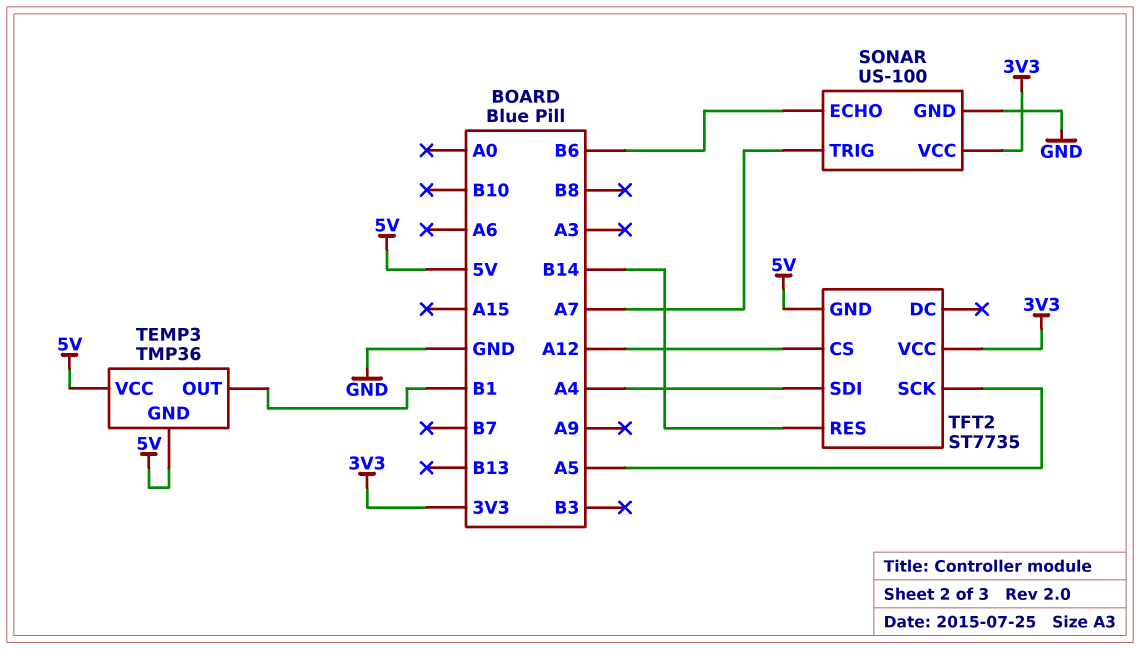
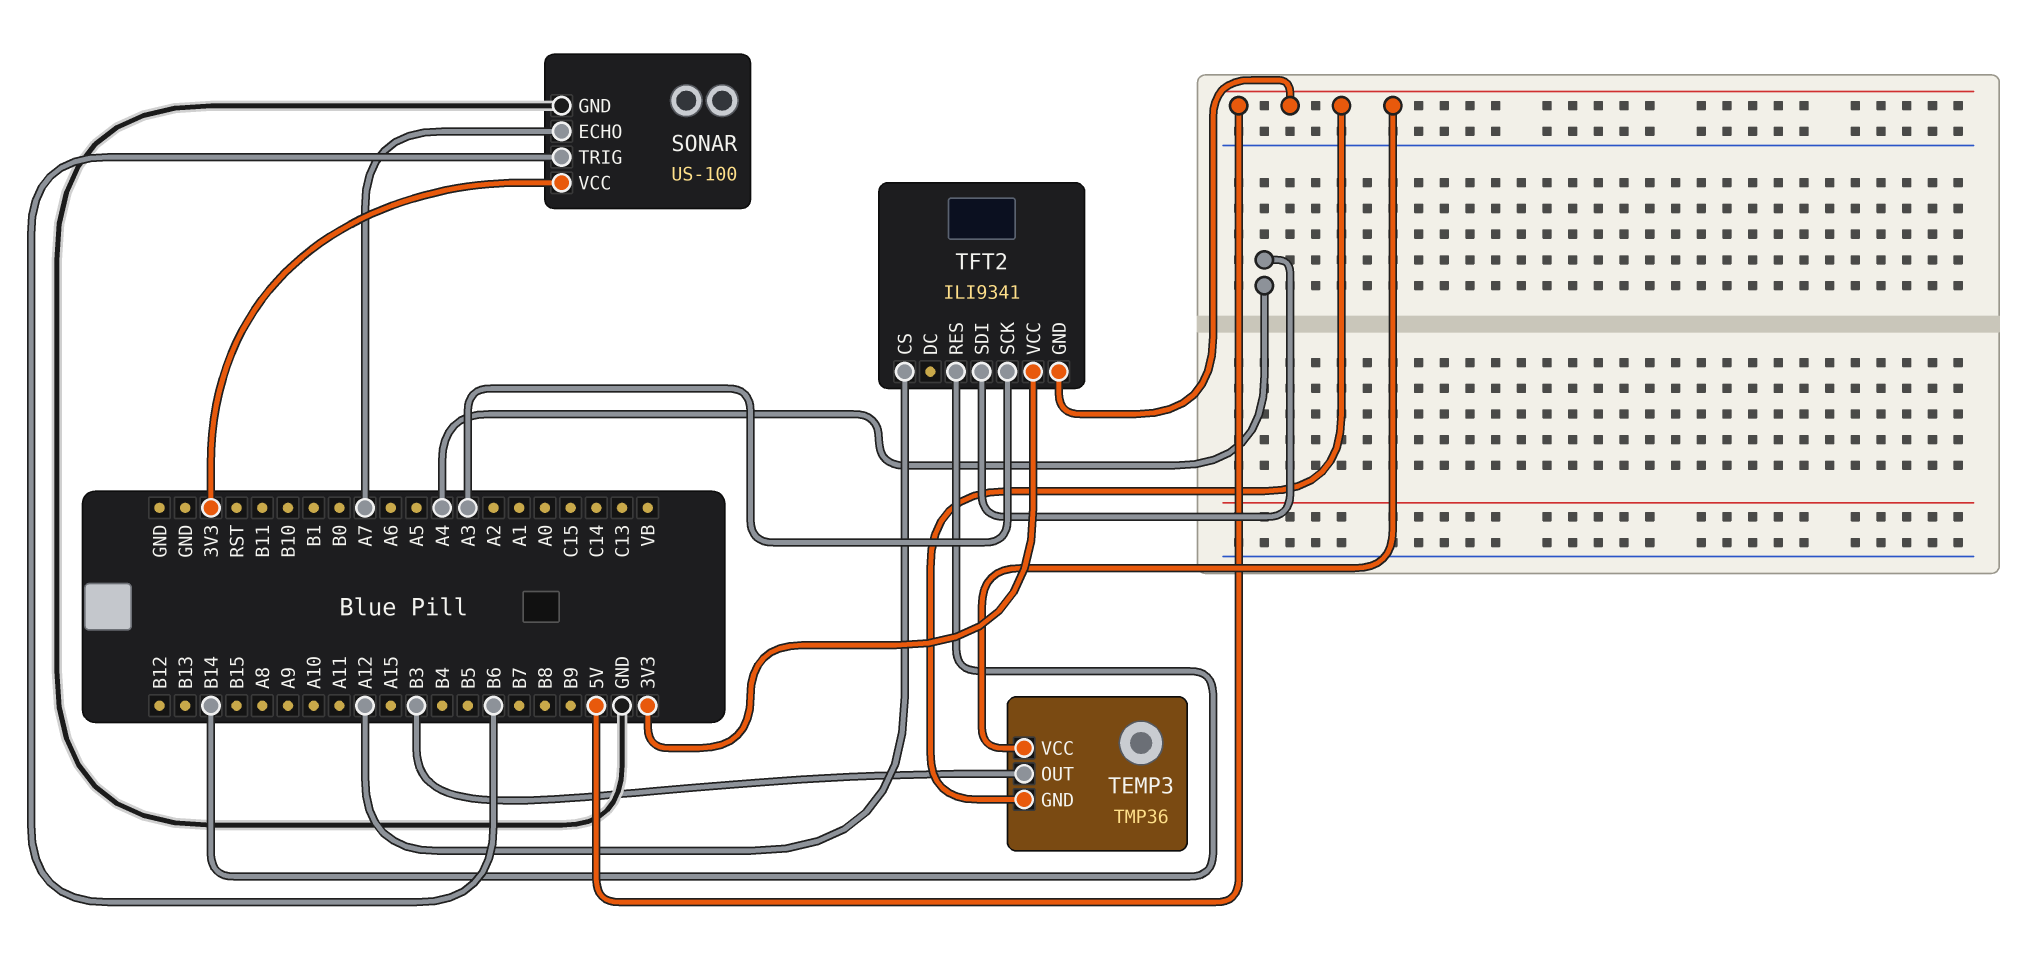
SONAR pin ECHO: B6 -> A7
SONAR pin TRIG: A7 -> B6
TEMP3 pin OUT: B1 -> B3
TFT2: ST7735 -> ILI9341
TFT2 pin SCK: A5 -> A3

